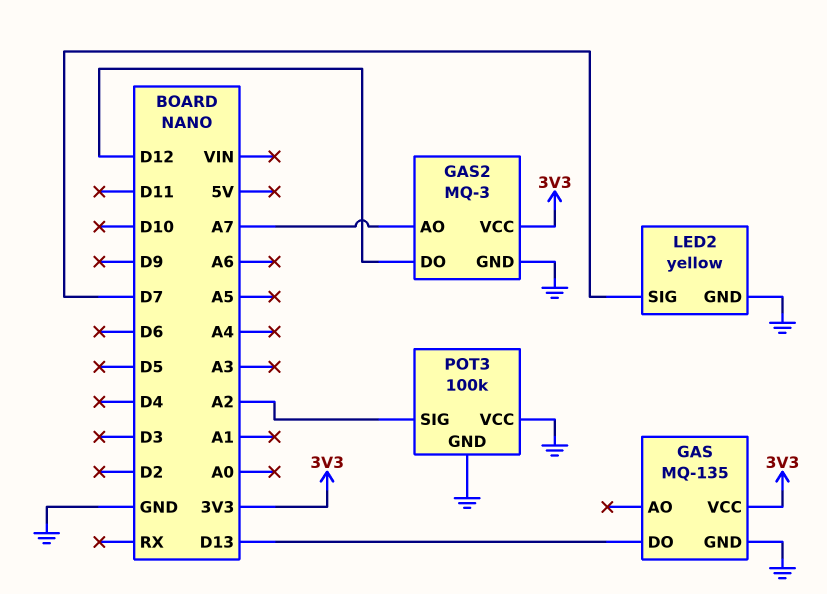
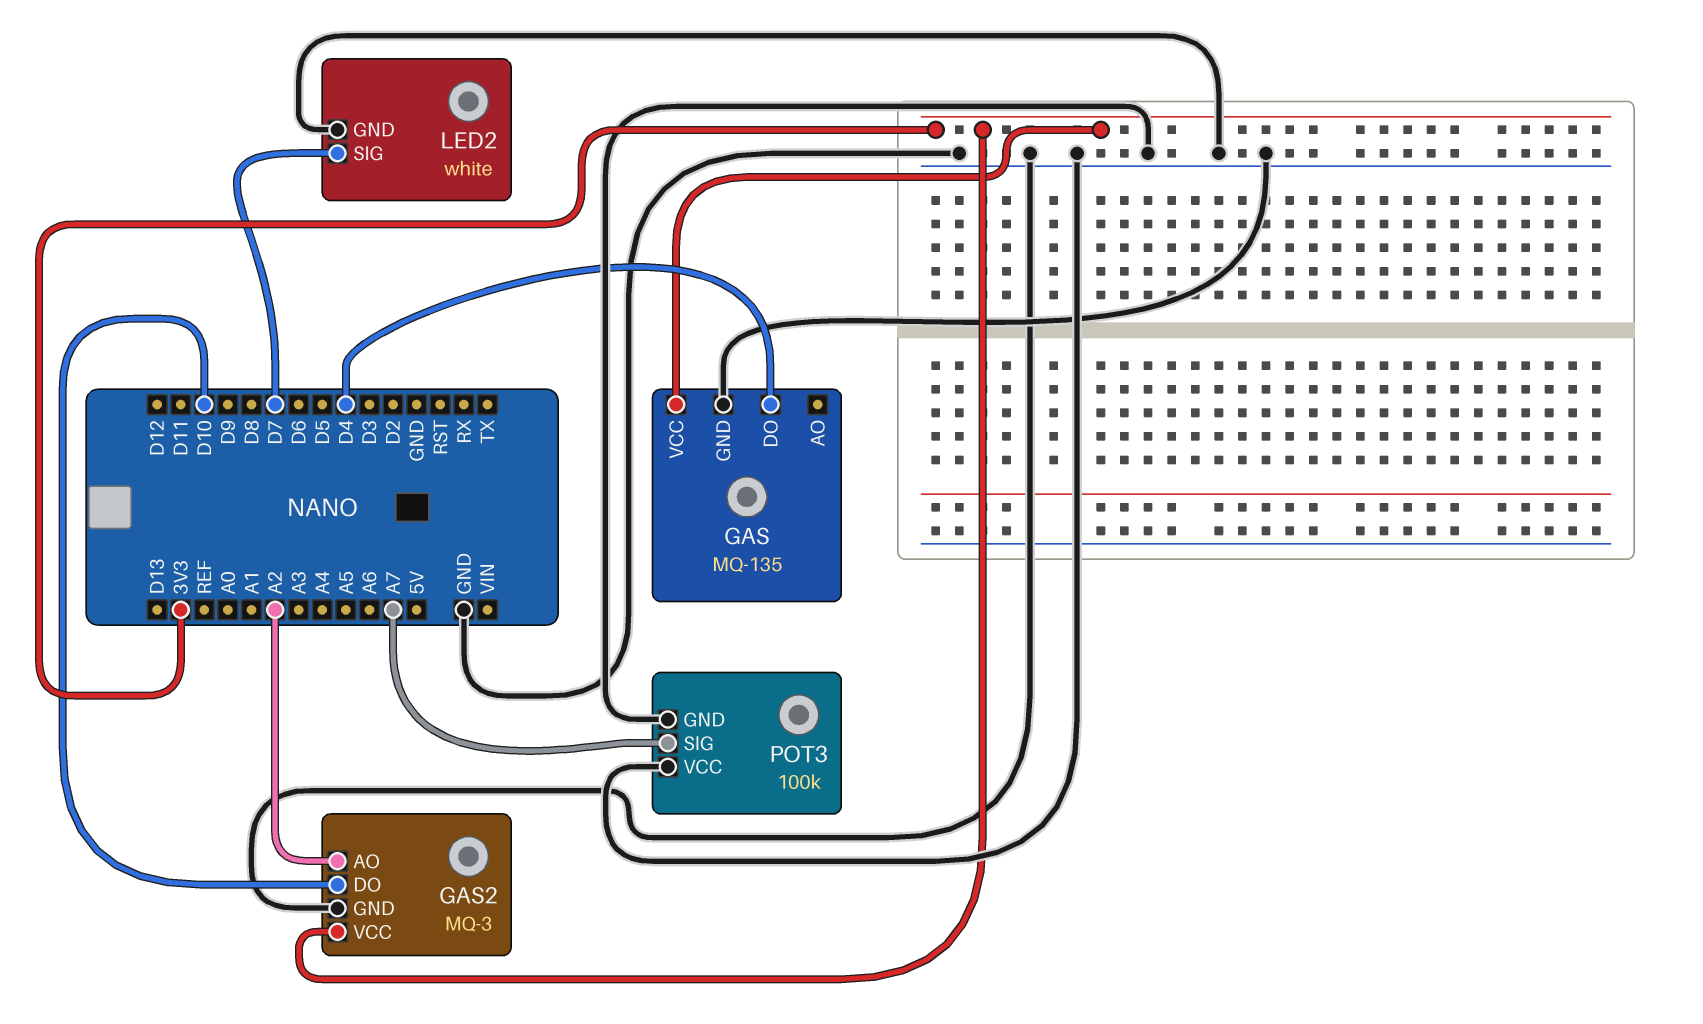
GAS pin DO: D13 -> D4
GAS2 pin AO: A7 -> A2
GAS2 pin DO: D12 -> D10
LED2: yellow -> white
POT3 pin SIG: A2 -> A7

